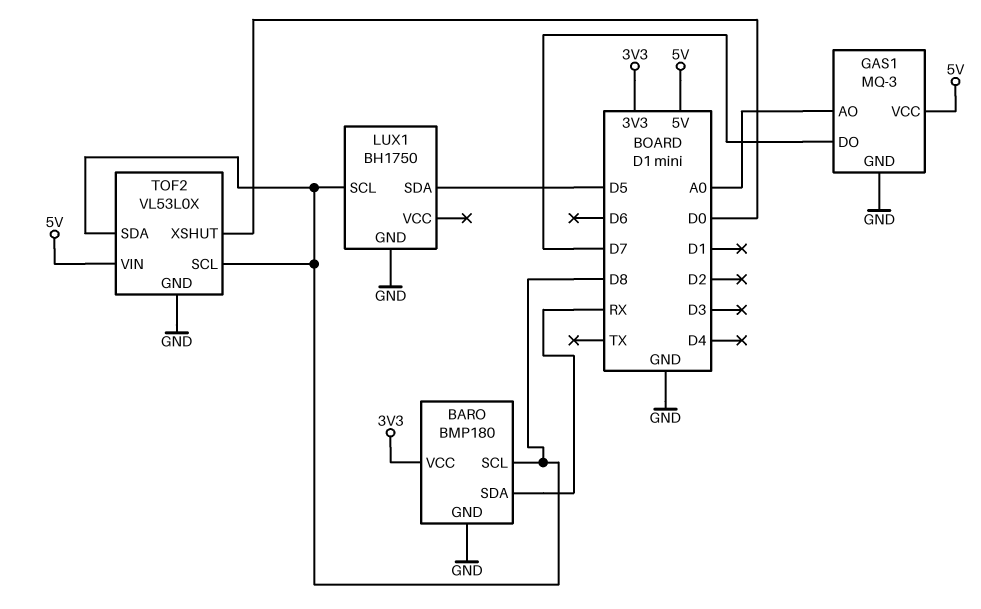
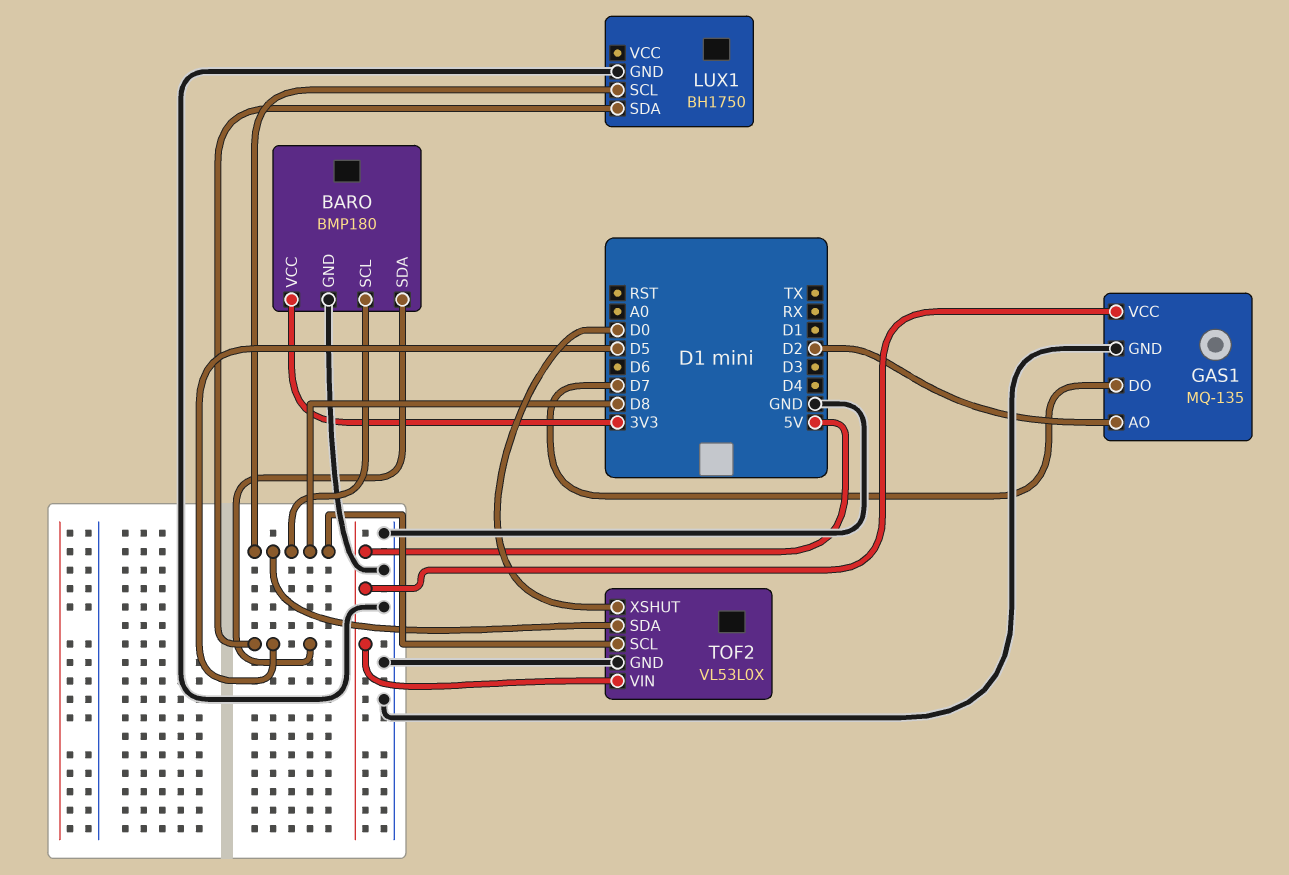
BARO pin SDA: RX -> D5
GAS1: MQ-3 -> MQ-135
GAS1 pin AO: A0 -> D2

